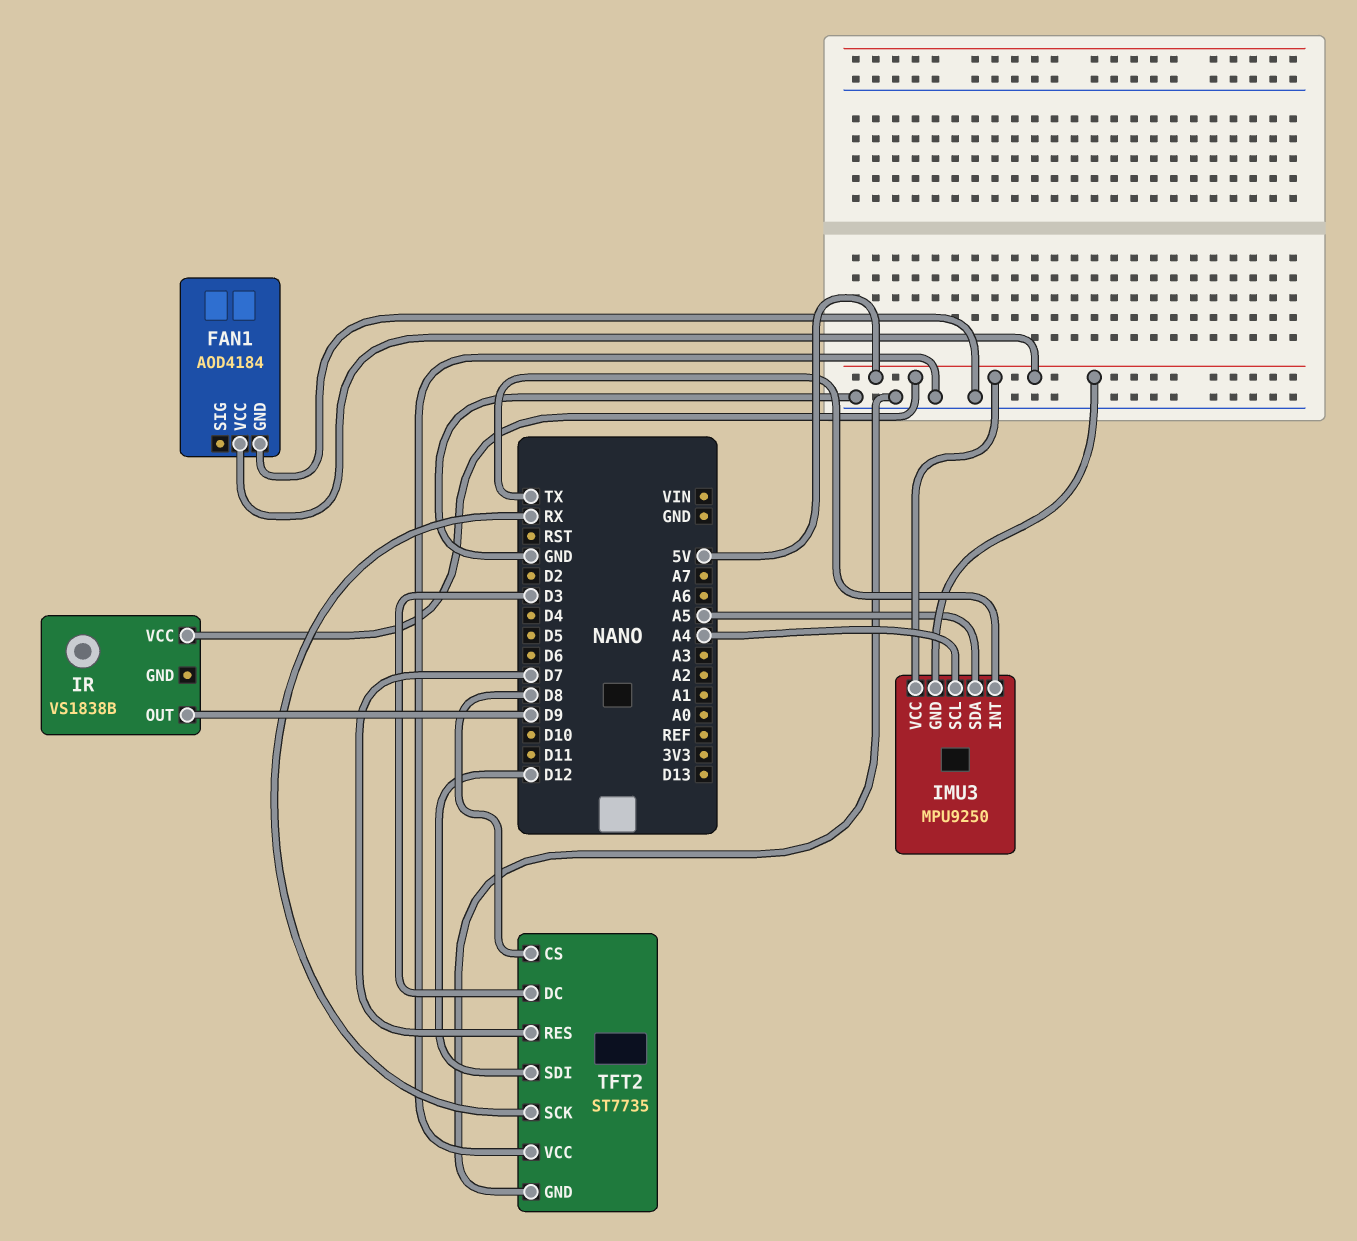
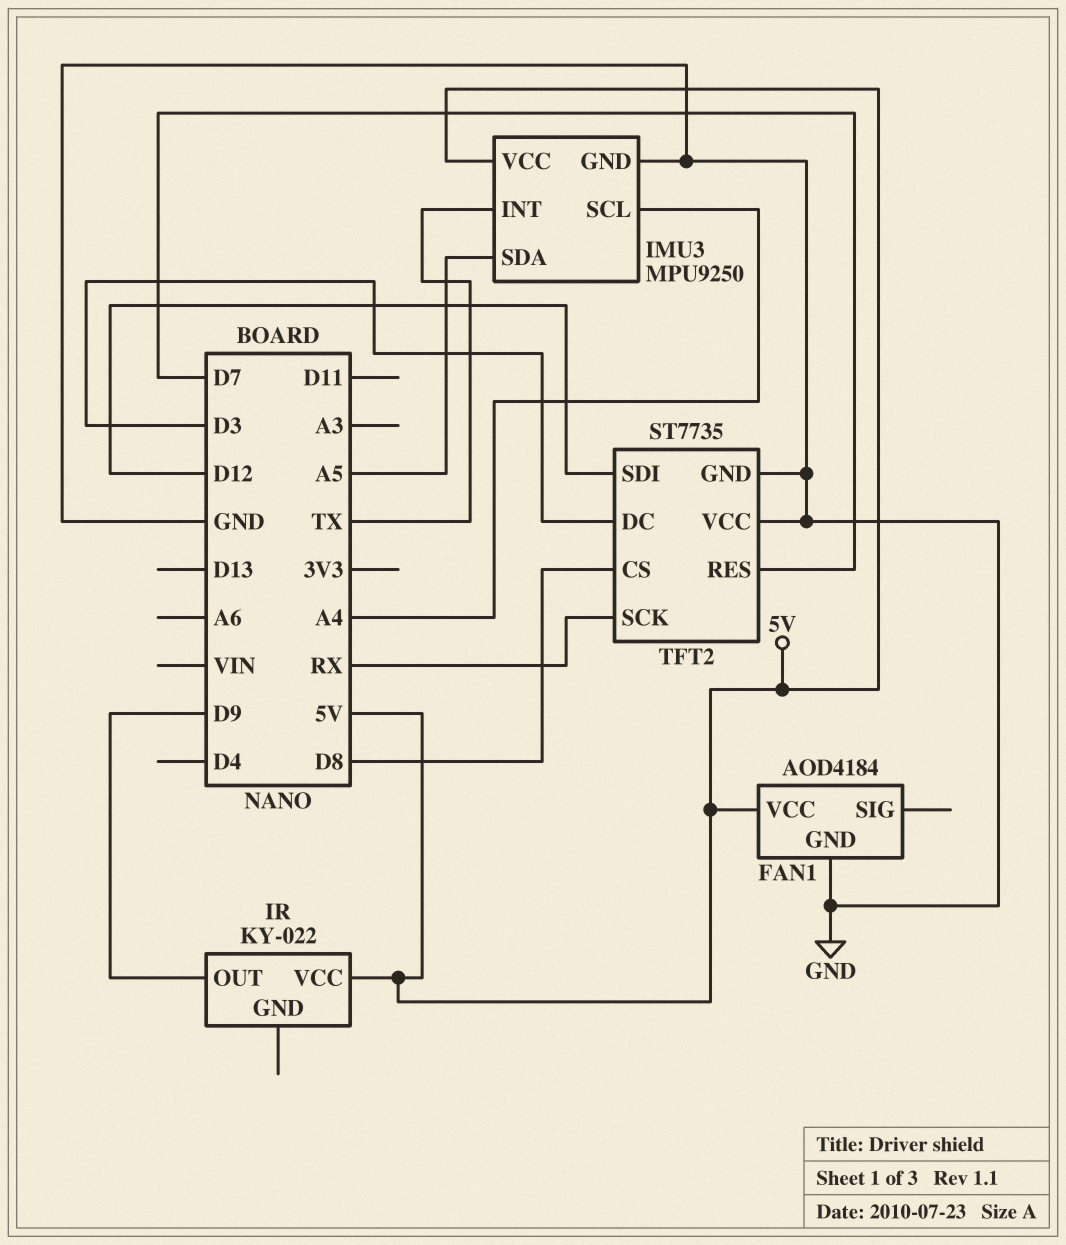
IMU3 pin GND: 5V -> GND
IR: VS1838B -> KY-022

